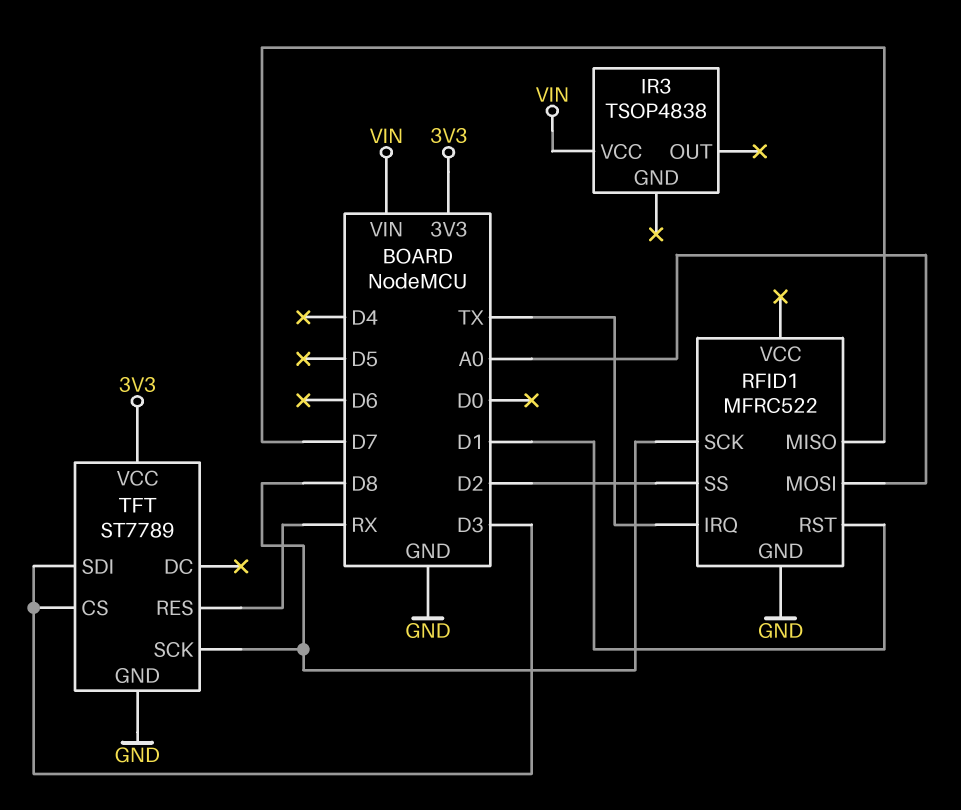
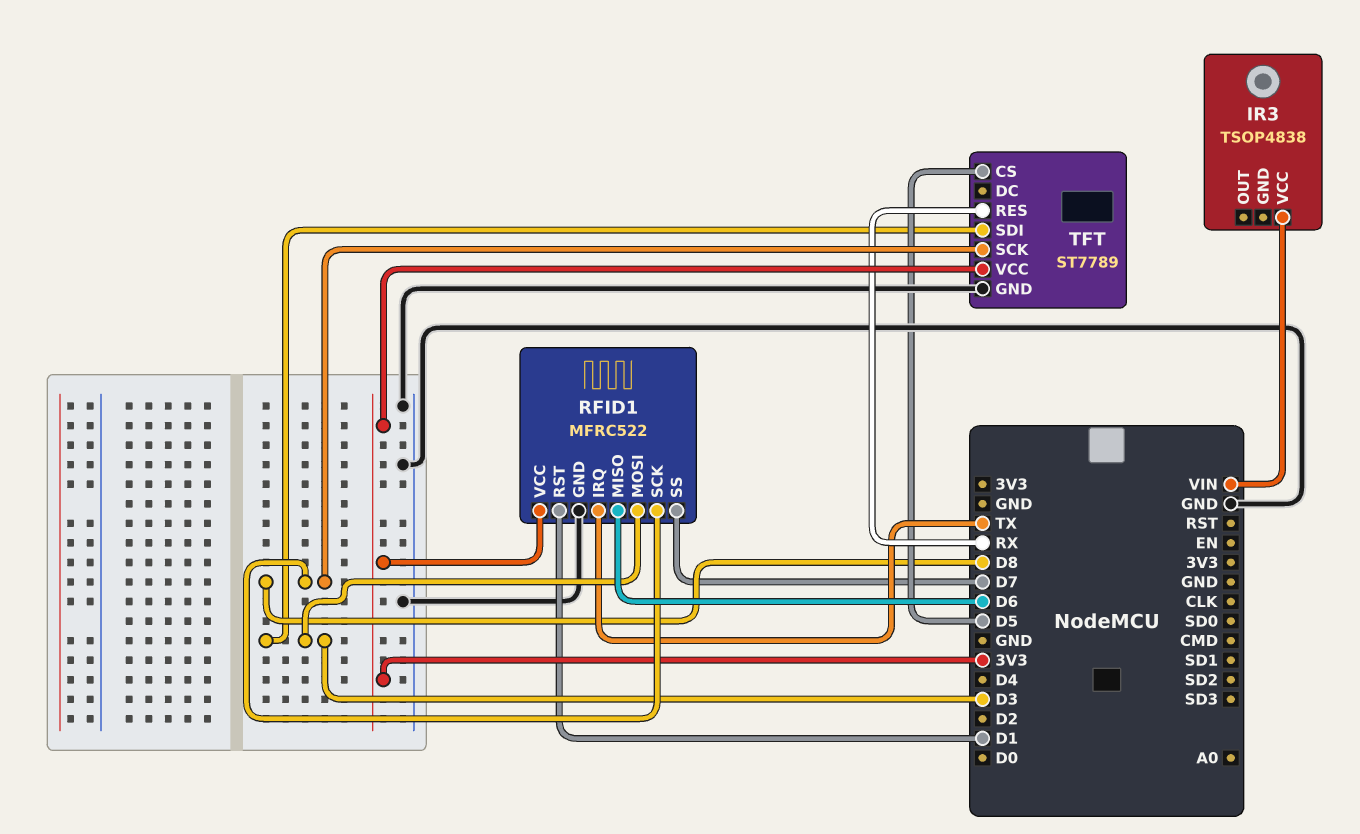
RFID1 pin MISO: D7 -> D6
RFID1 pin MOSI: A0 -> D3
RFID1 pin SS: D2 -> D7
RFID1 pin VCC: none -> 3V3
TFT pin CS: D3 -> D5

